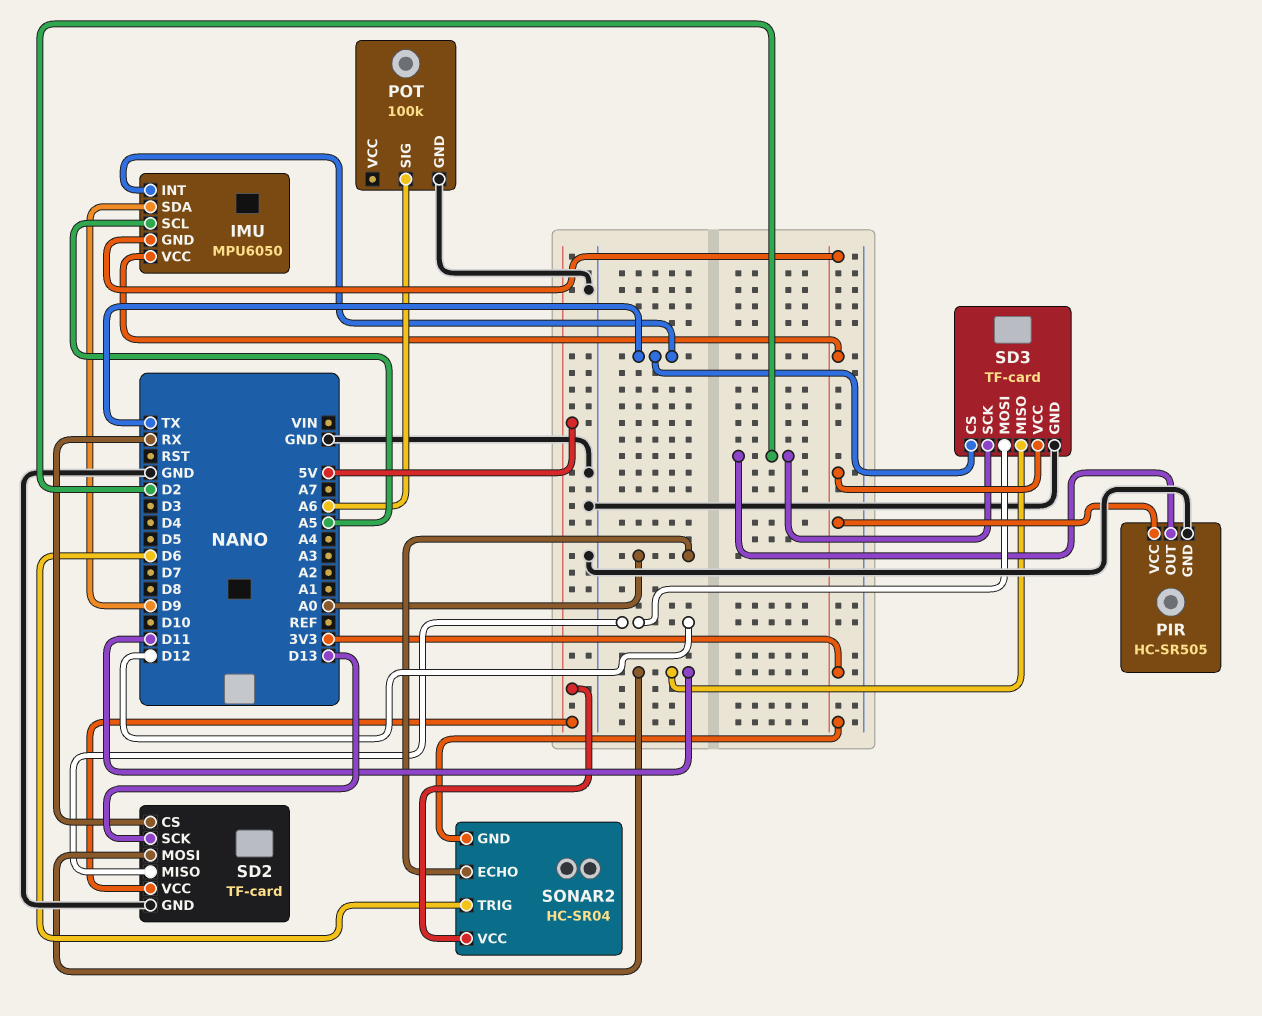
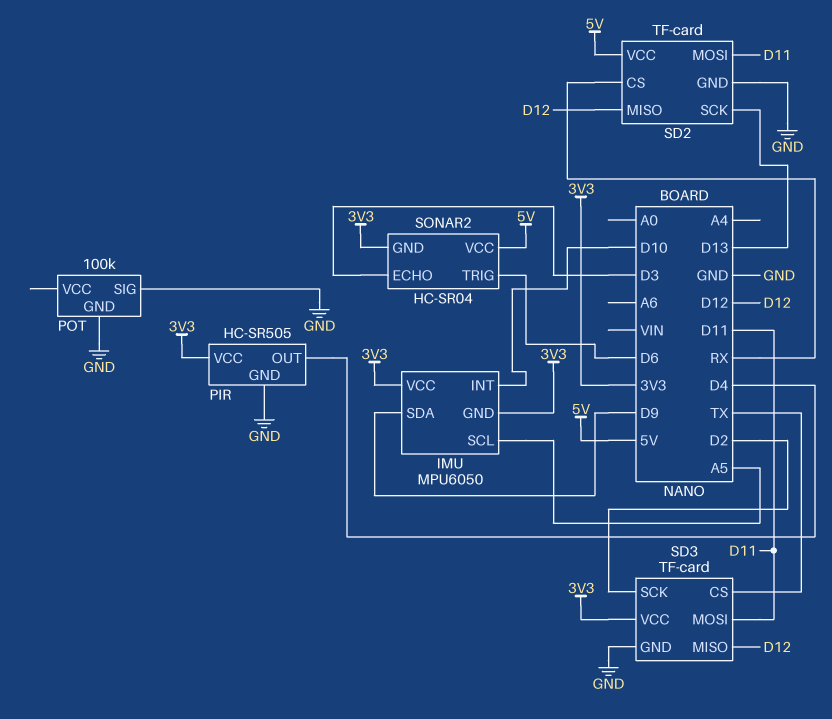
IMU pin INT: TX -> D10
PIR pin OUT: D2 -> D4
POT pin SIG: A6 -> GND
SD3 pin MISO: D11 -> D12
SD3 pin MOSI: D12 -> D11
SONAR2 pin ECHO: A0 -> D3

